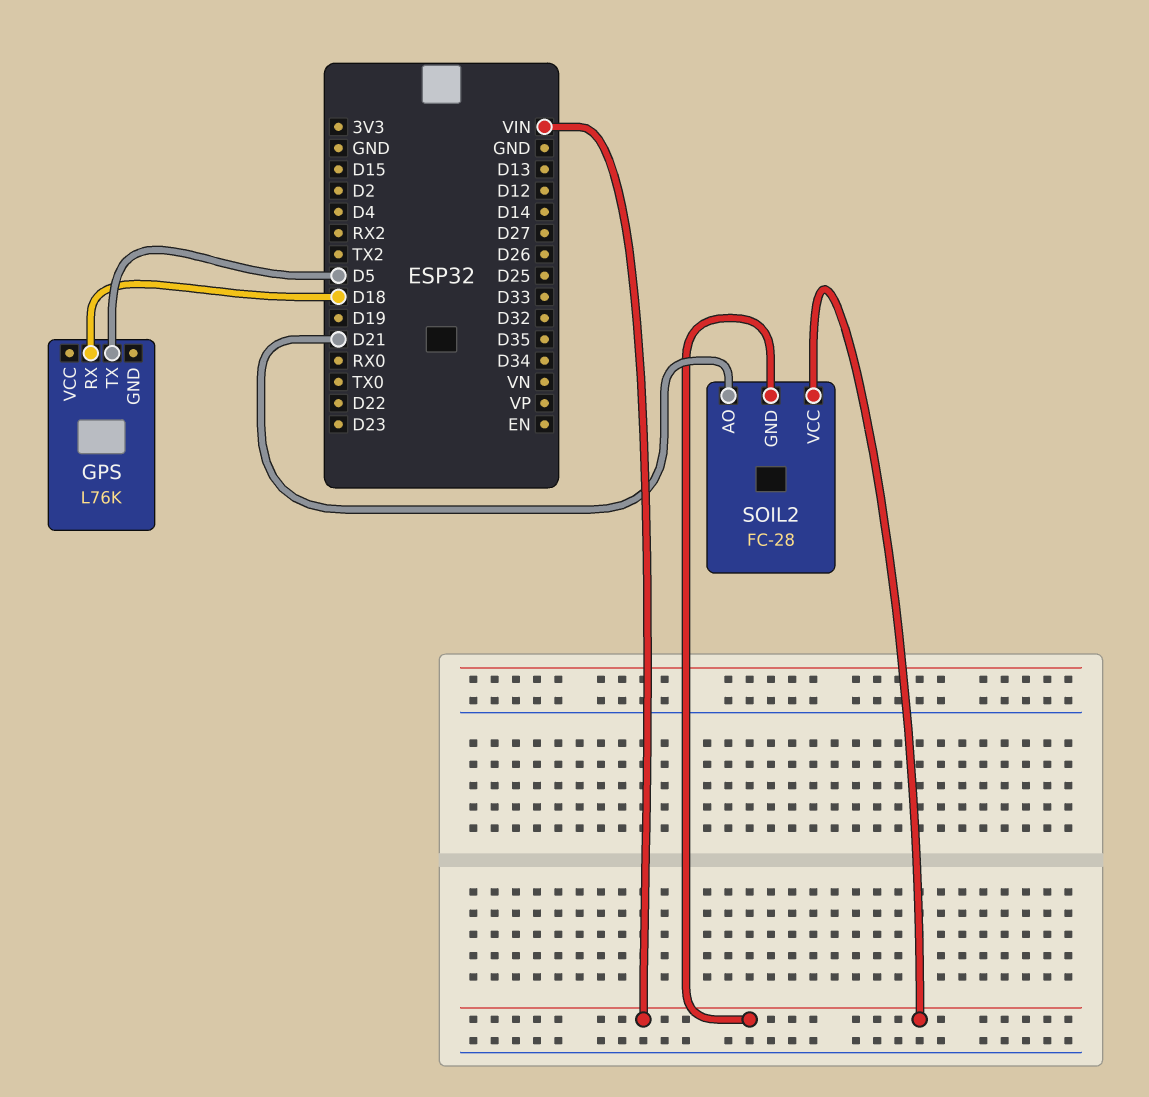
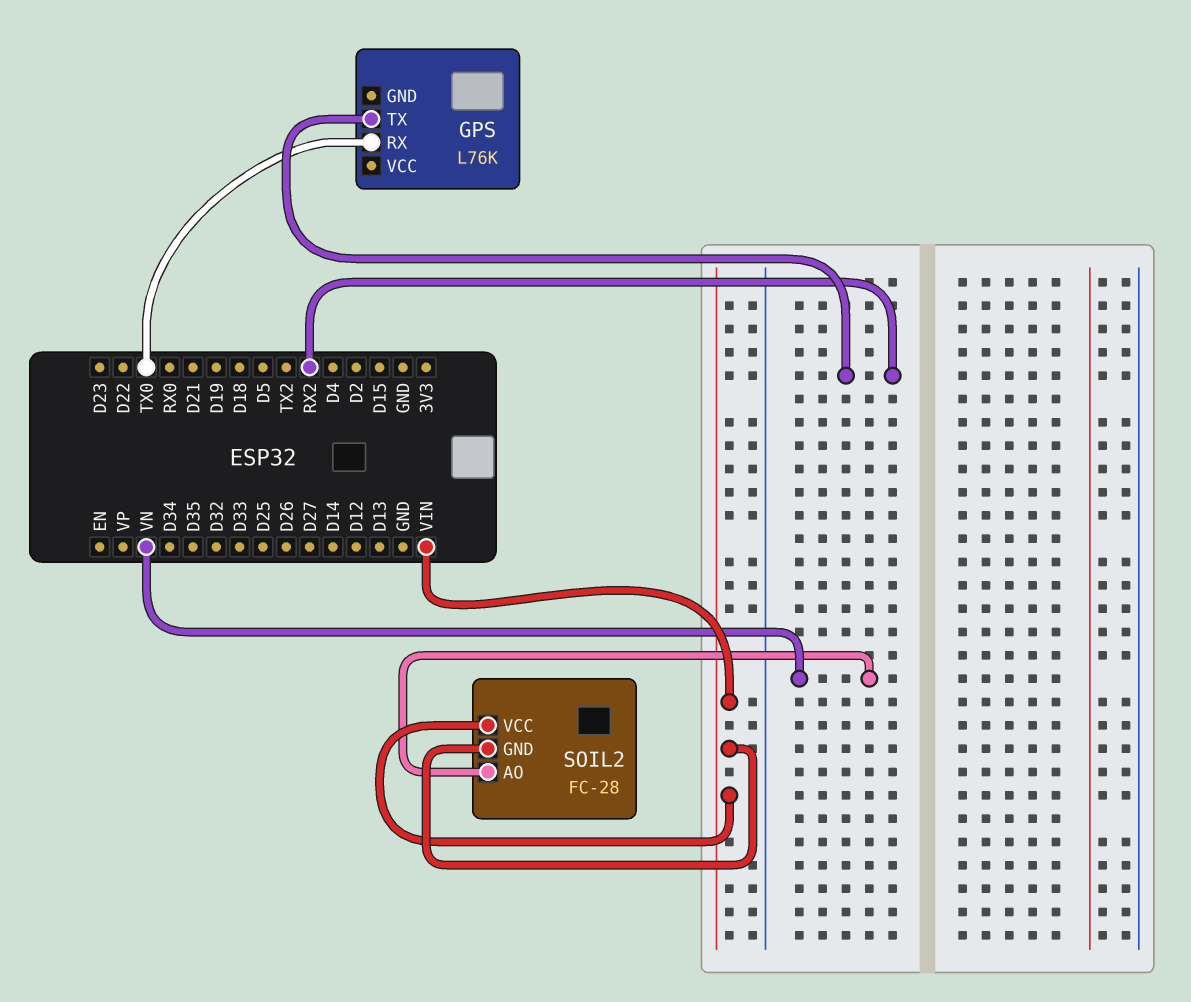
GPS pin RX: D18 -> TX0
GPS pin TX: D5 -> RX2
SOIL2 pin AO: D21 -> VN

